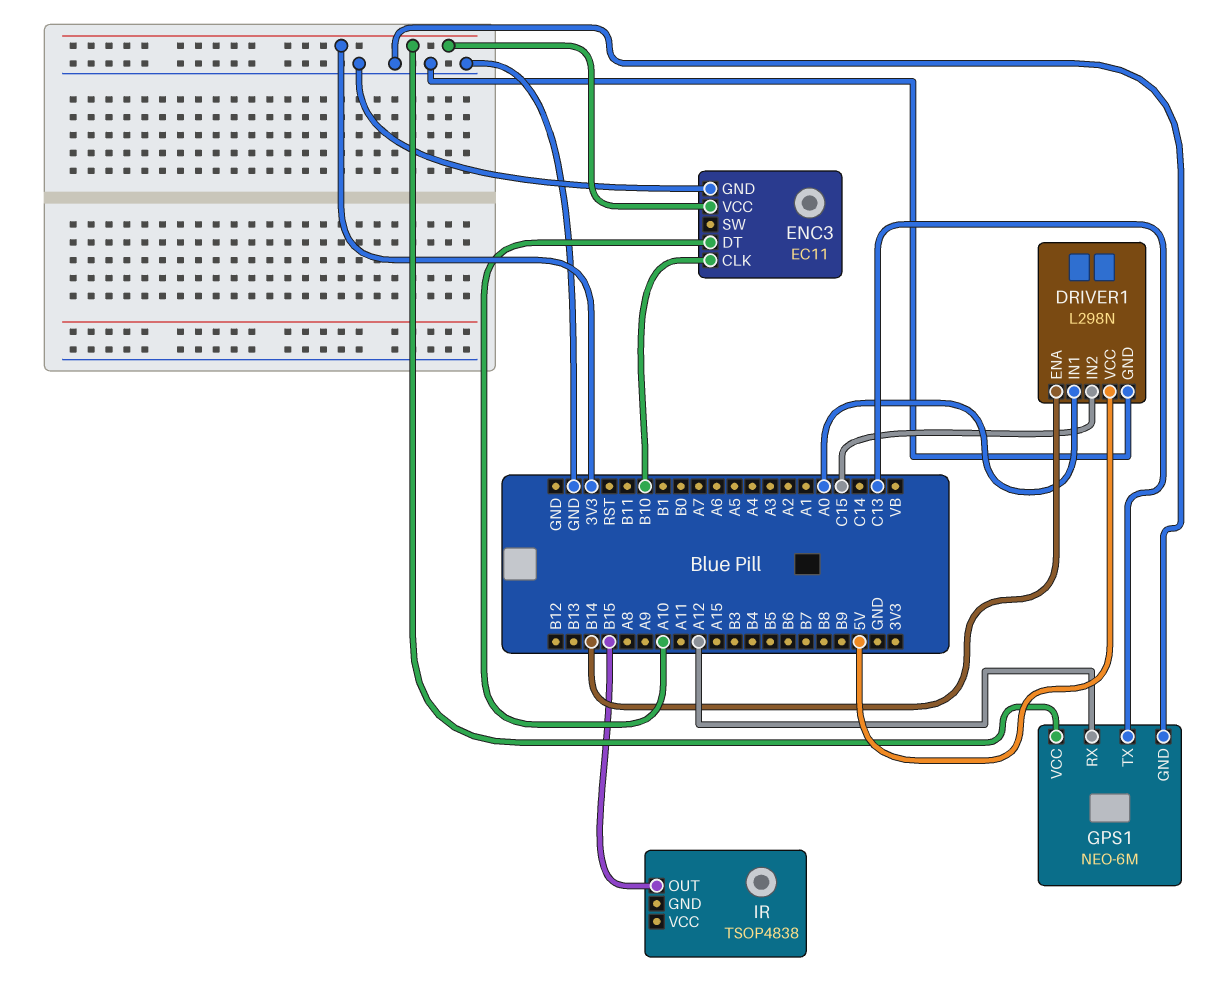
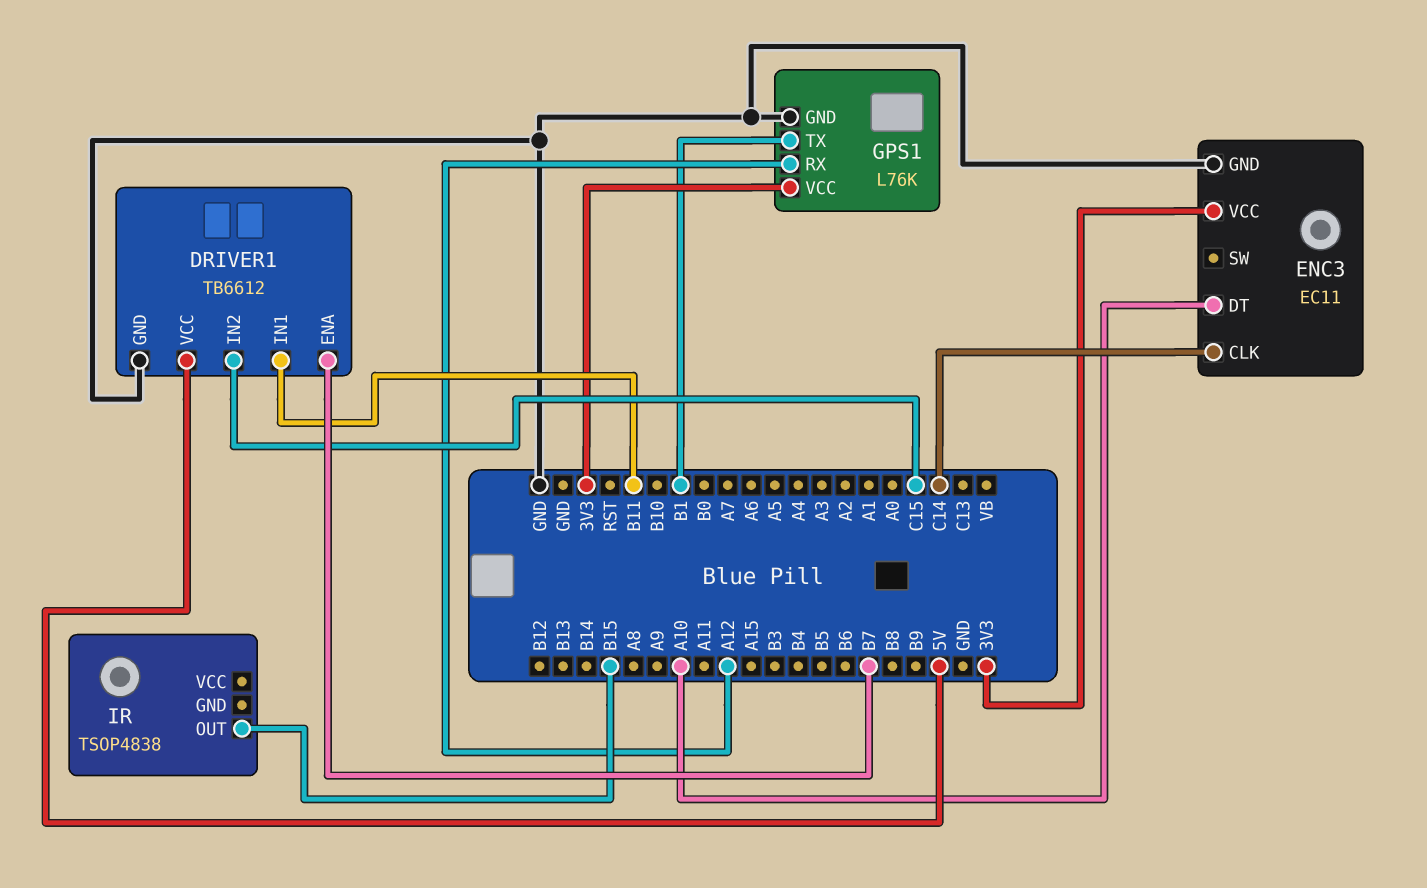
DRIVER1: L298N -> TB6612
DRIVER1 pin ENA: B14 -> B7
DRIVER1 pin IN1: A0 -> B11
ENC3 pin CLK: B10 -> C14
GPS1: NEO-6M -> L76K
GPS1 pin TX: C13 -> B1

